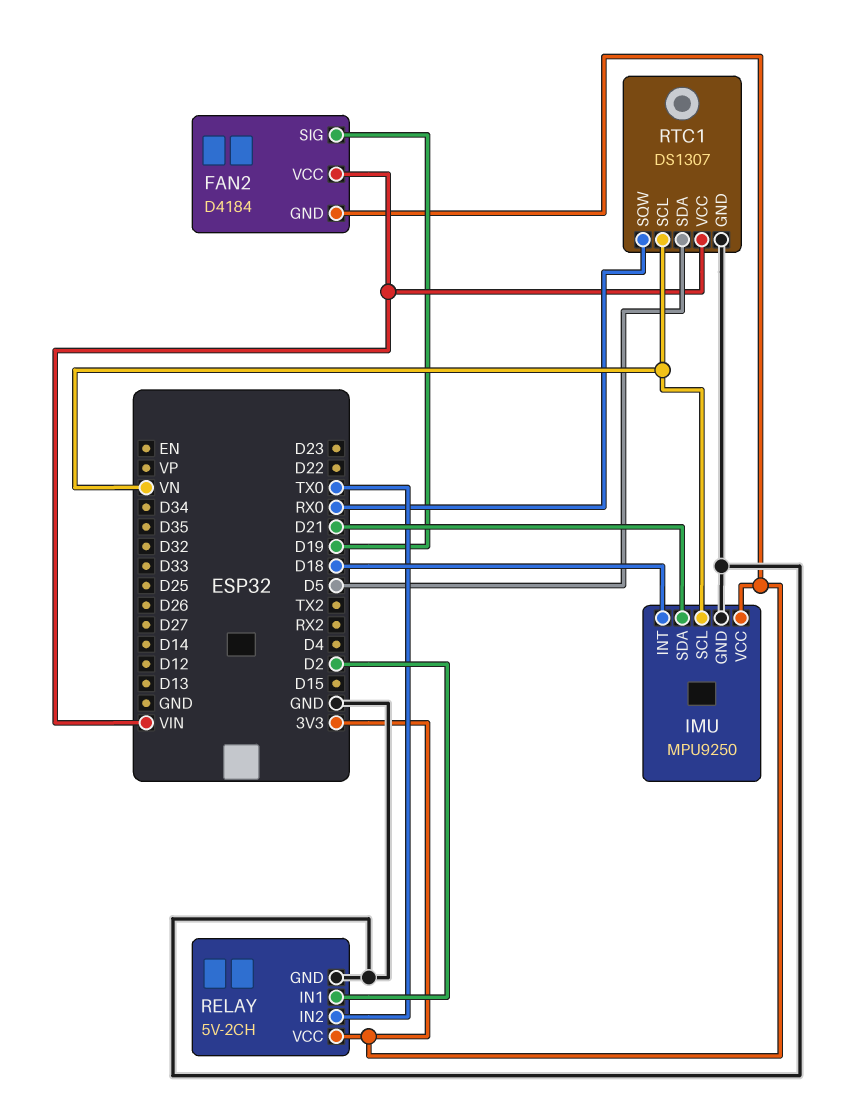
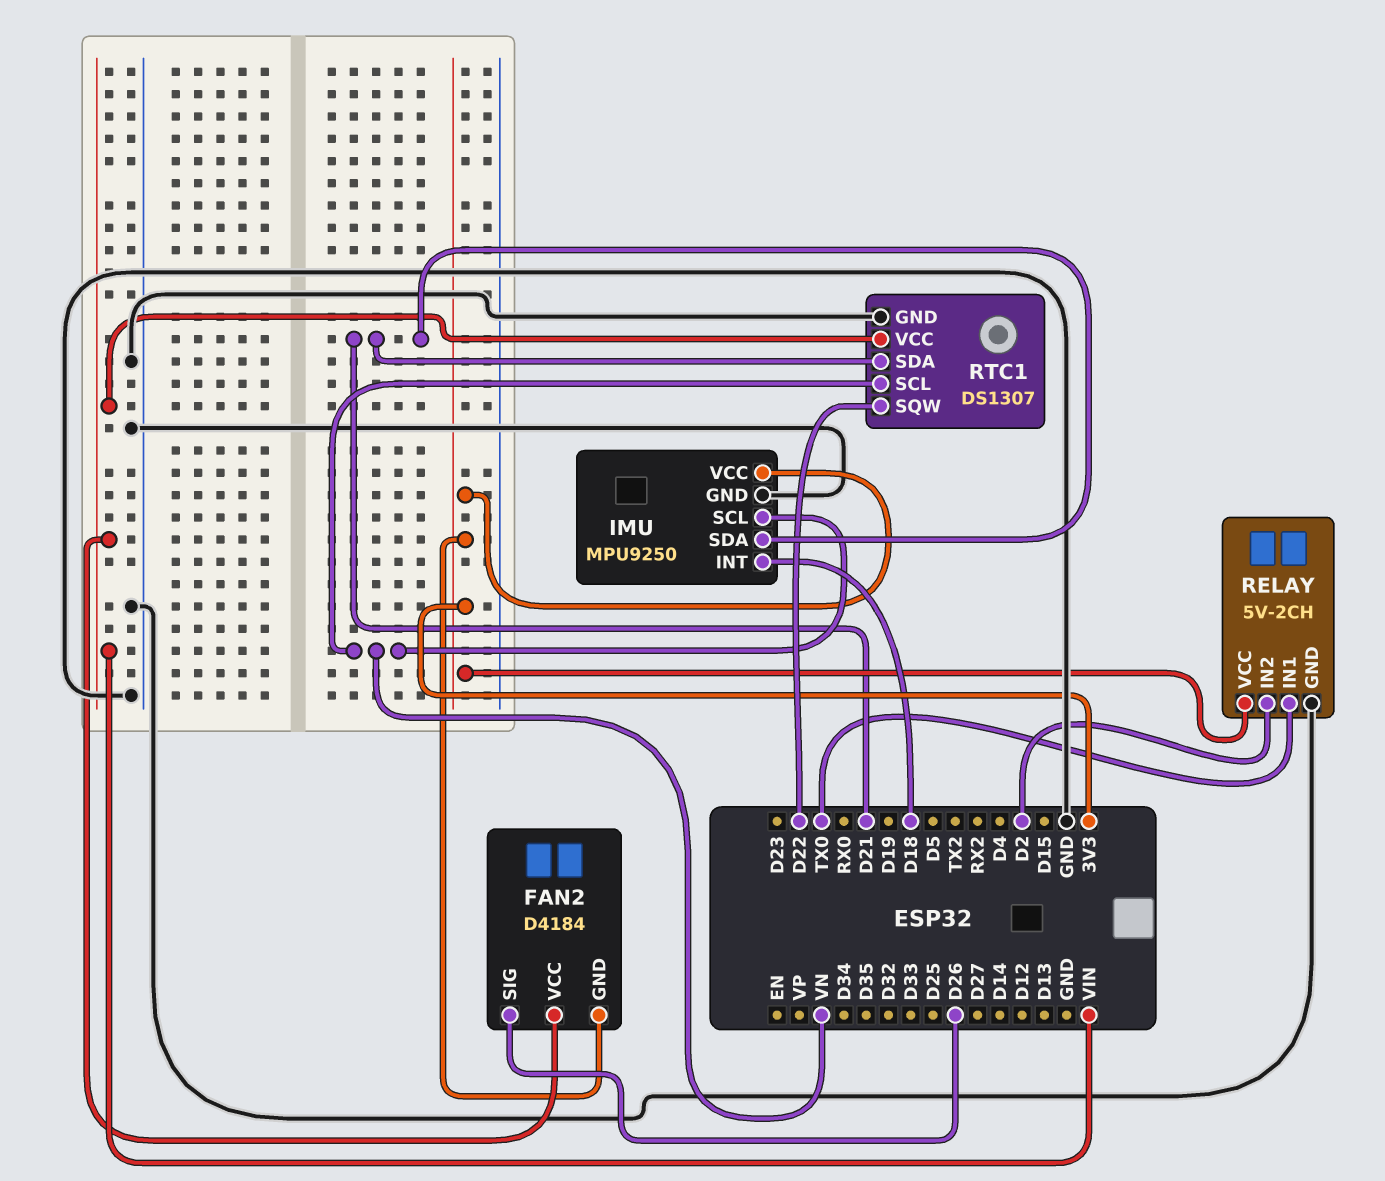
FAN2 pin SIG: D19 -> D26
RELAY pin IN1: D2 -> TX0
RELAY pin IN2: TX0 -> D2
RTC1 pin SDA: D5 -> D21
RTC1 pin SQW: RX0 -> D22

